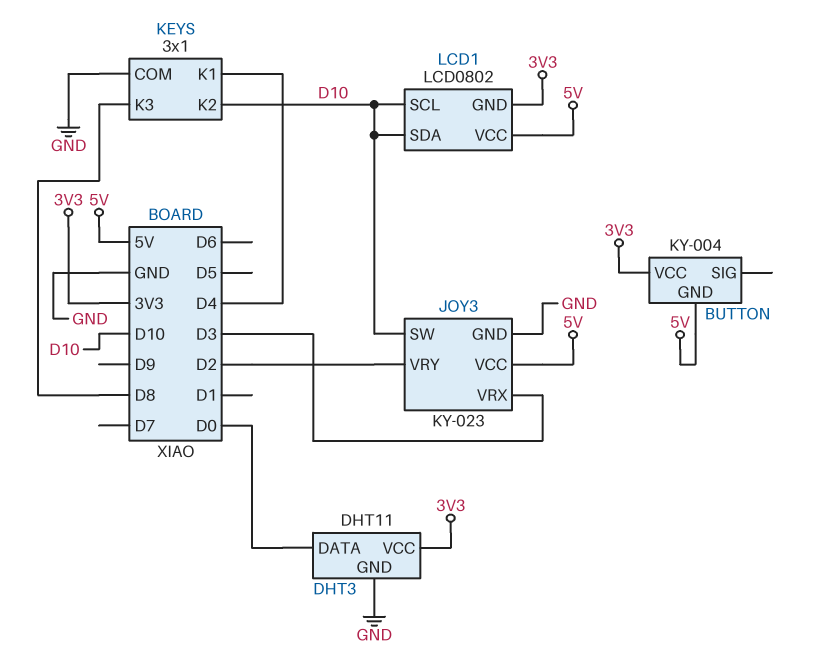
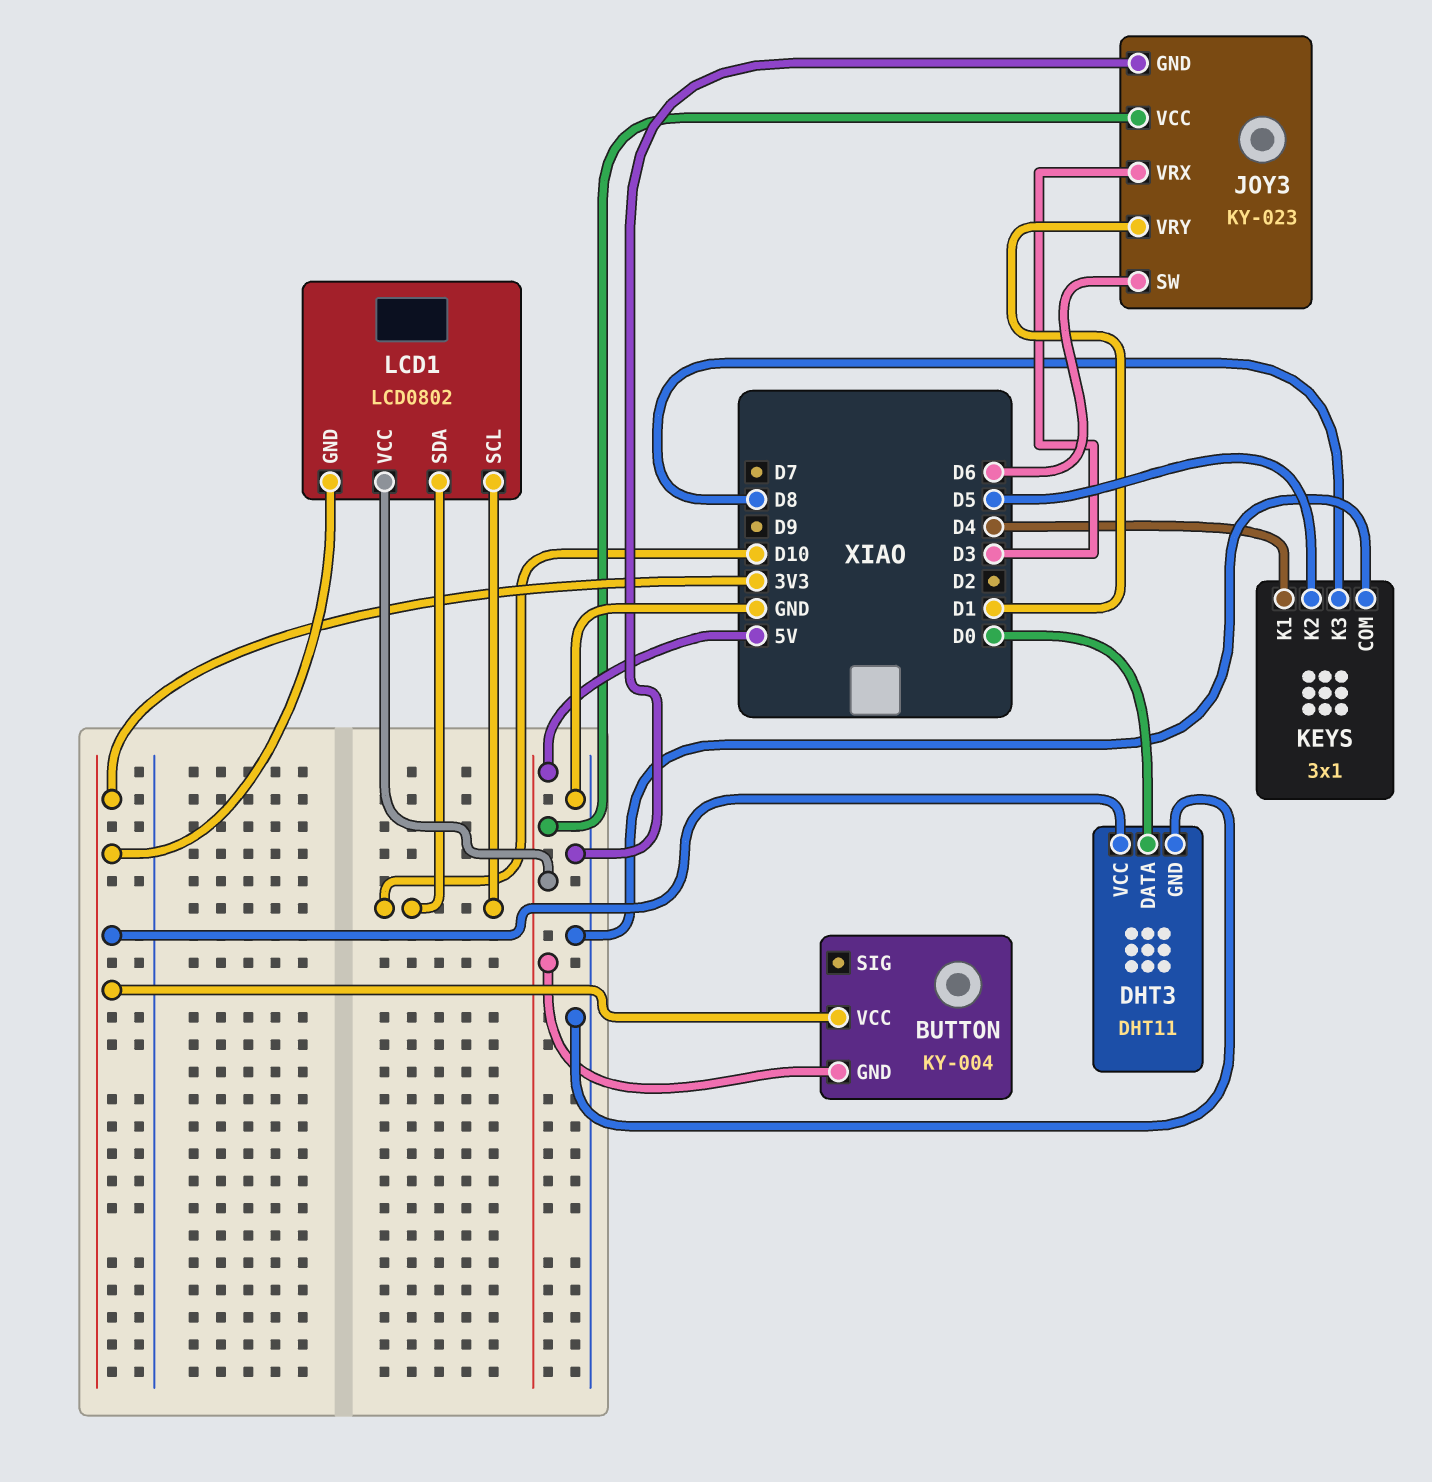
JOY3 pin SW: D10 -> D6
JOY3 pin VRY: D2 -> D1
KEYS pin K2: D10 -> D5

